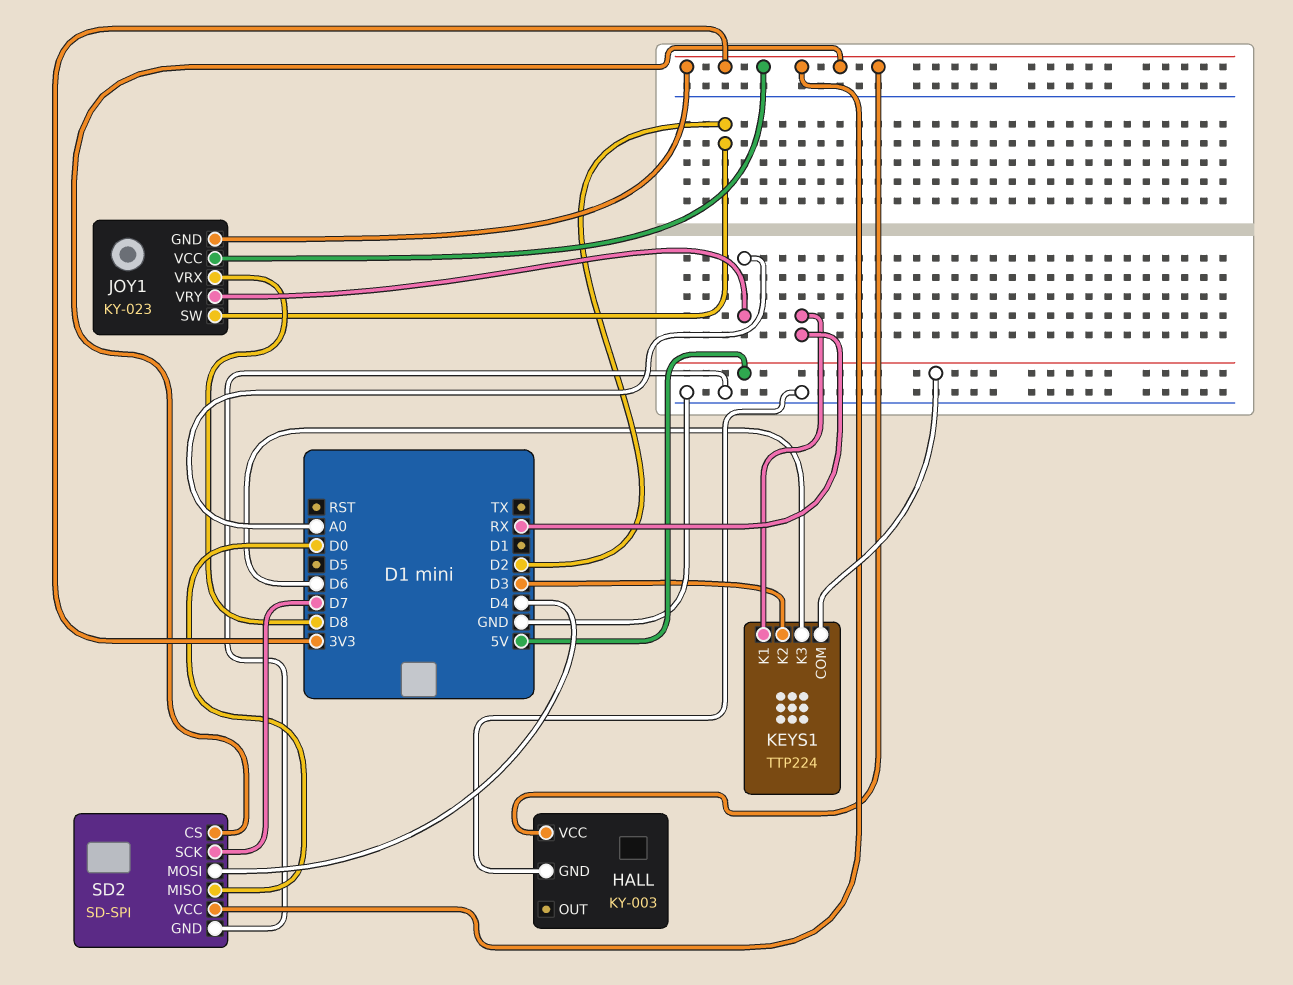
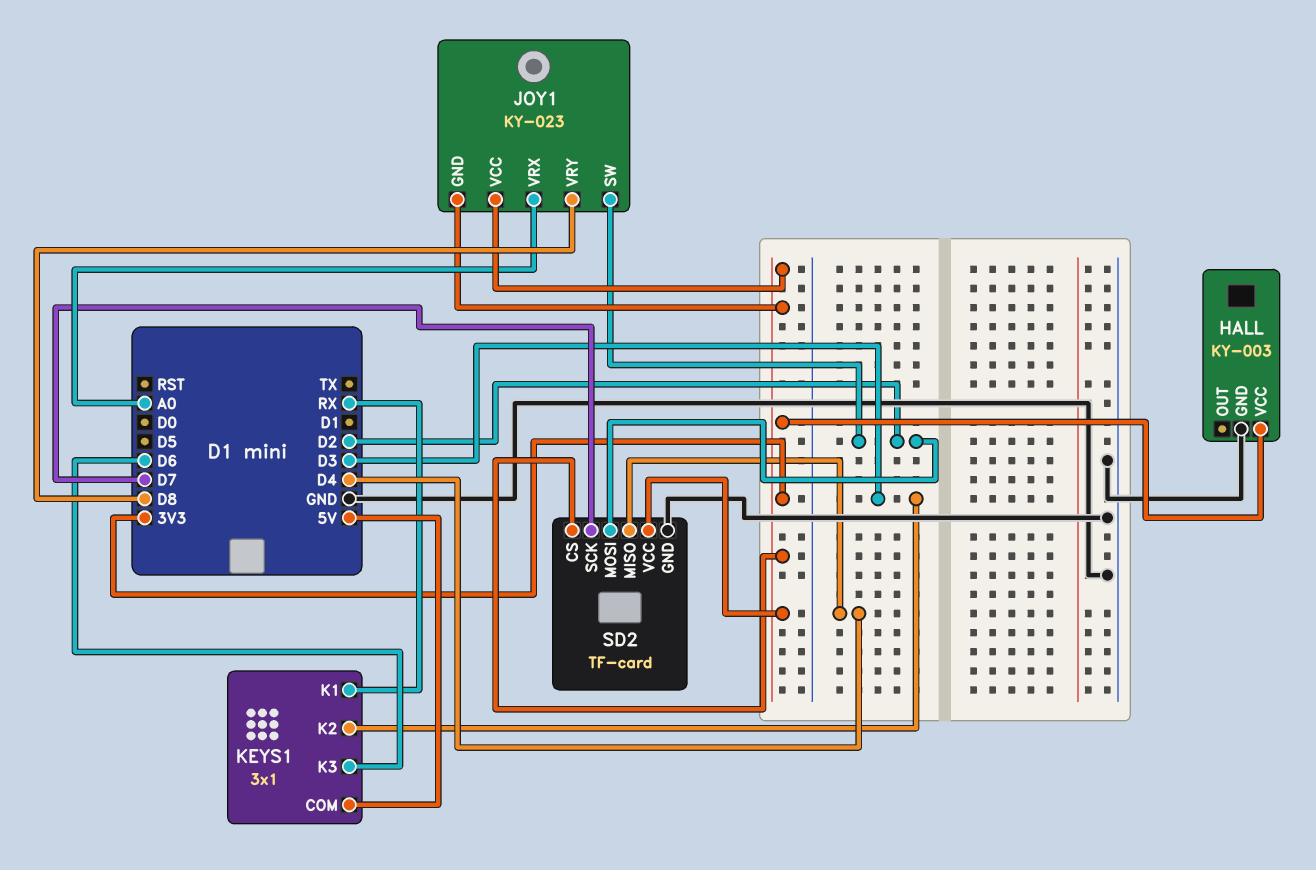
JOY1 pin VRX: D8 -> A0
JOY1 pin VRY: A0 -> D8
KEYS1: TTP224 -> 3x1
SD2: SD-SPI -> TF-card
SD2 pin MISO: D0 -> D4
SD2 pin MOSI: D4 -> D2

